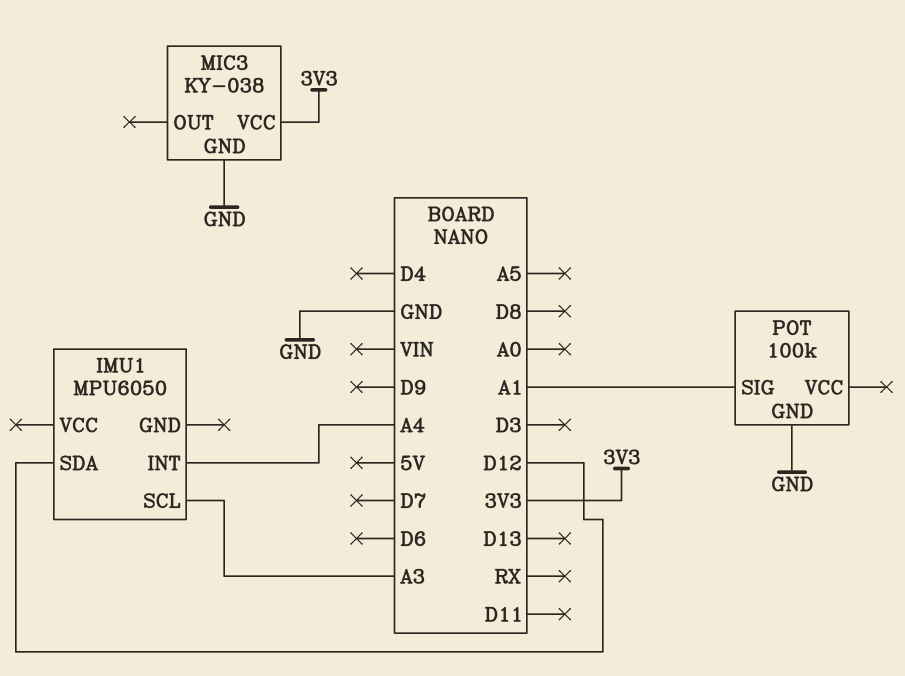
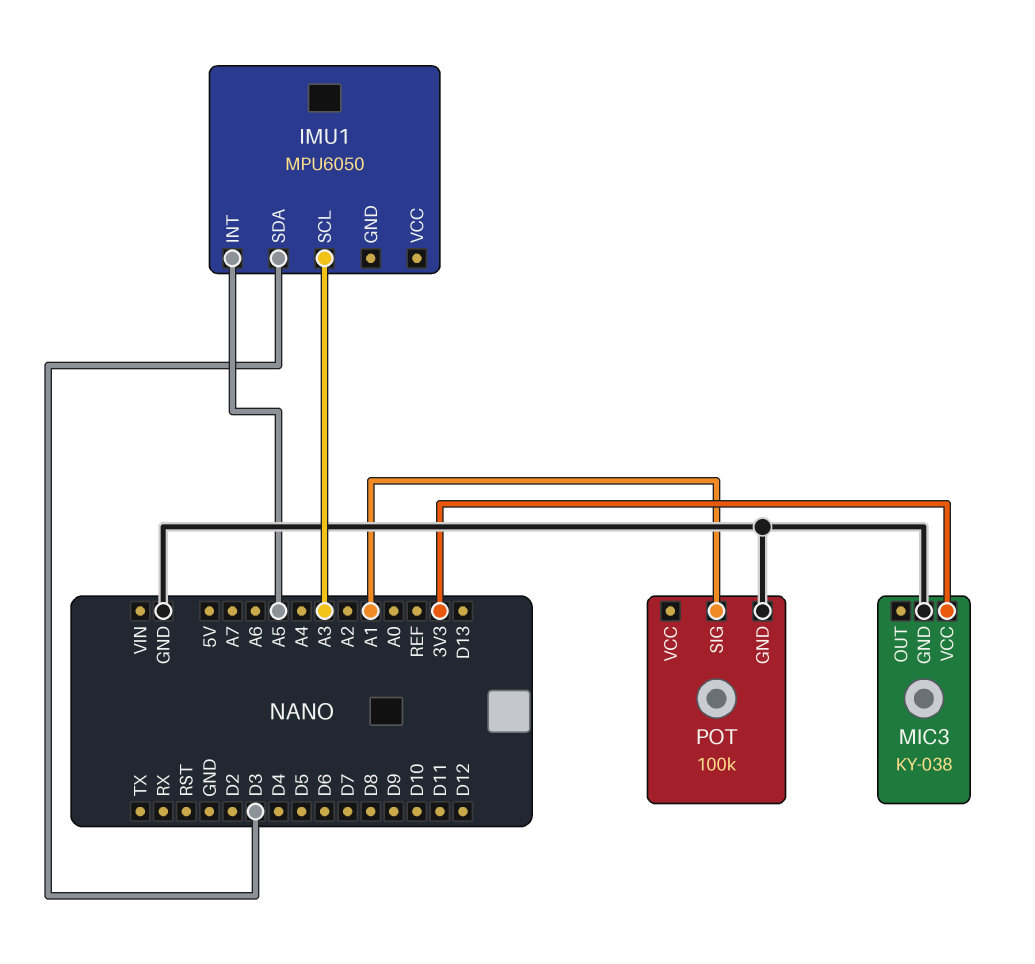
IMU1 pin INT: A4 -> A5
IMU1 pin SDA: D12 -> D3

